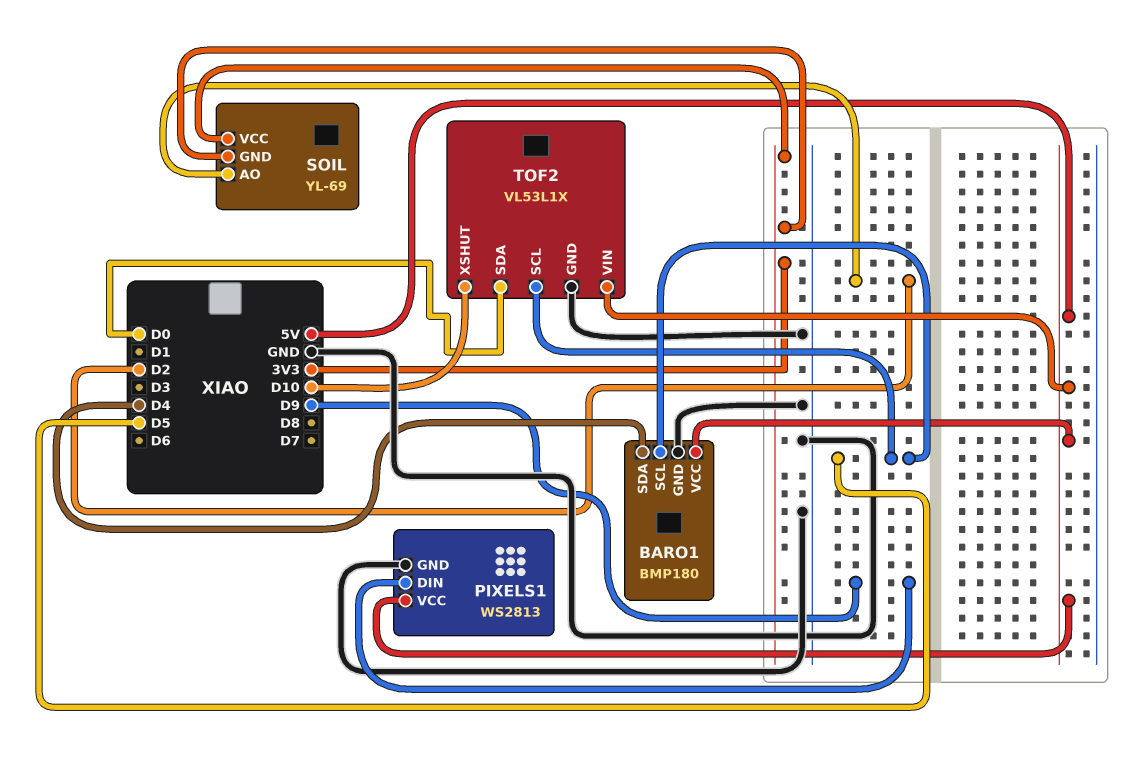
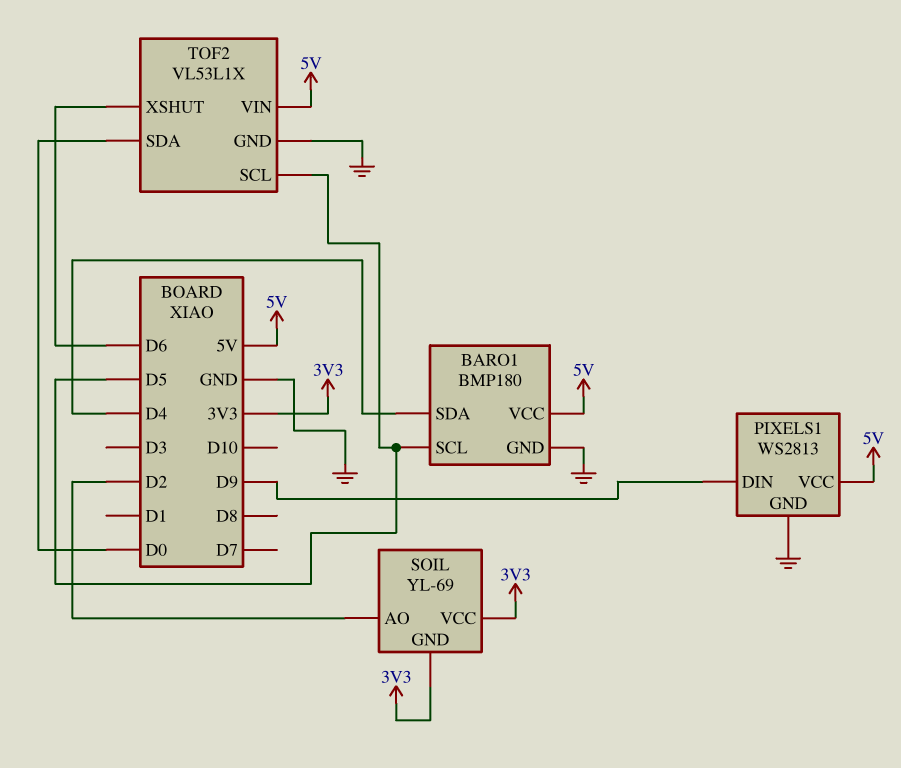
TOF2 pin XSHUT: D10 -> D6

